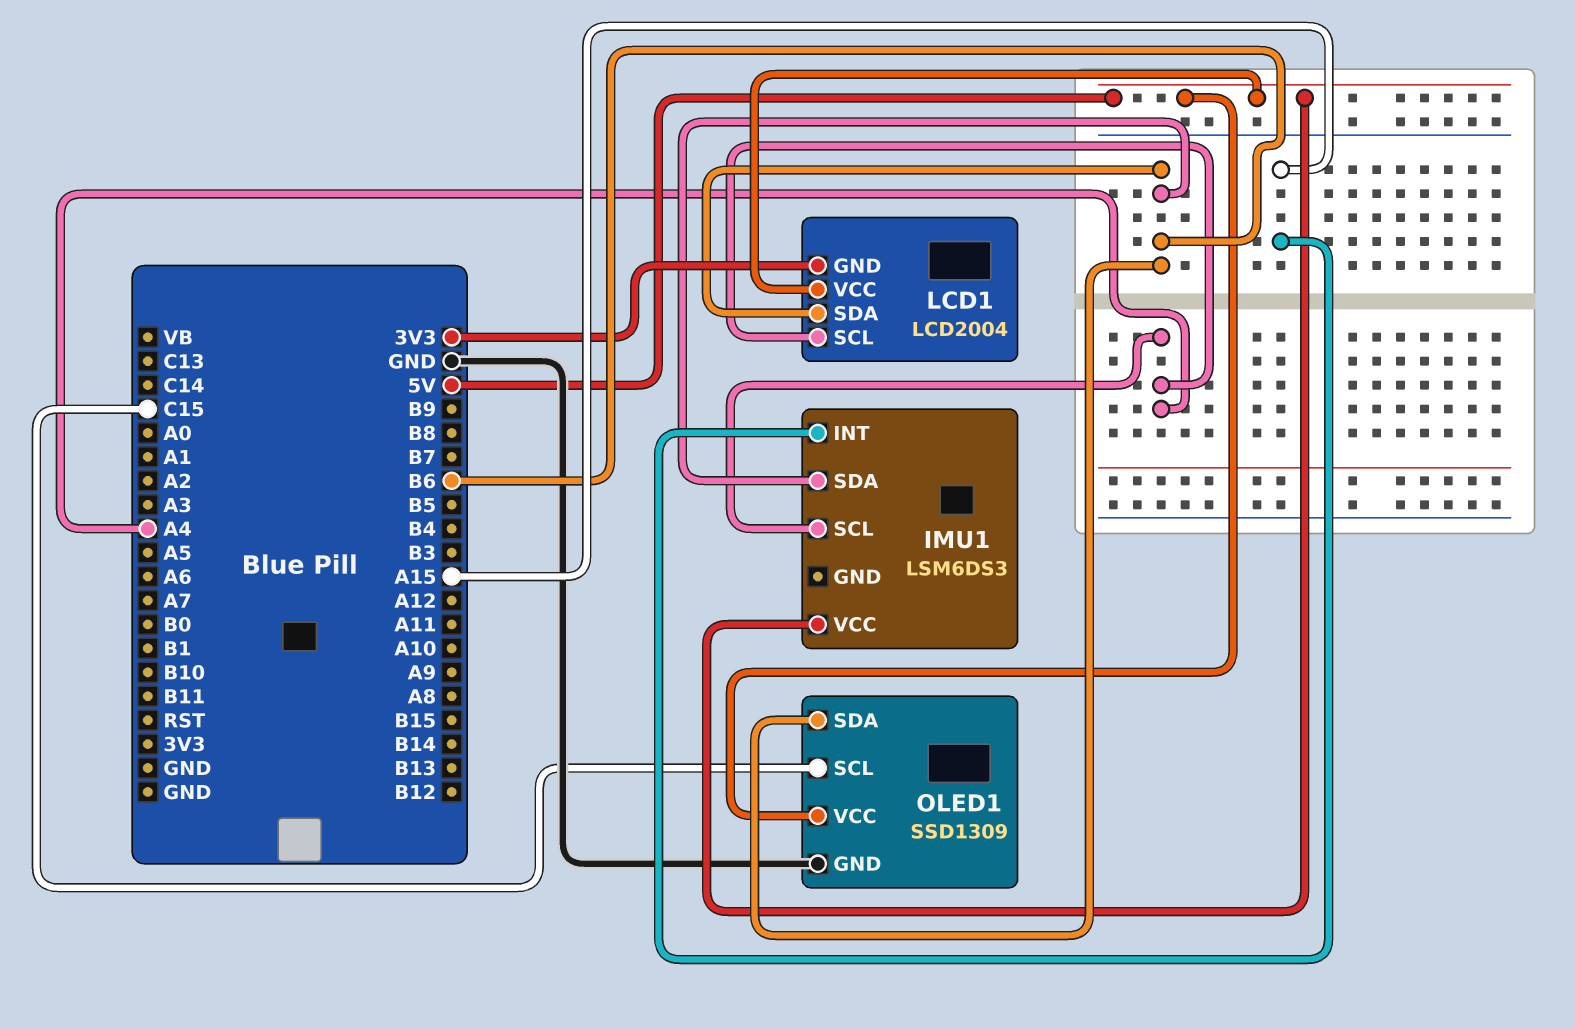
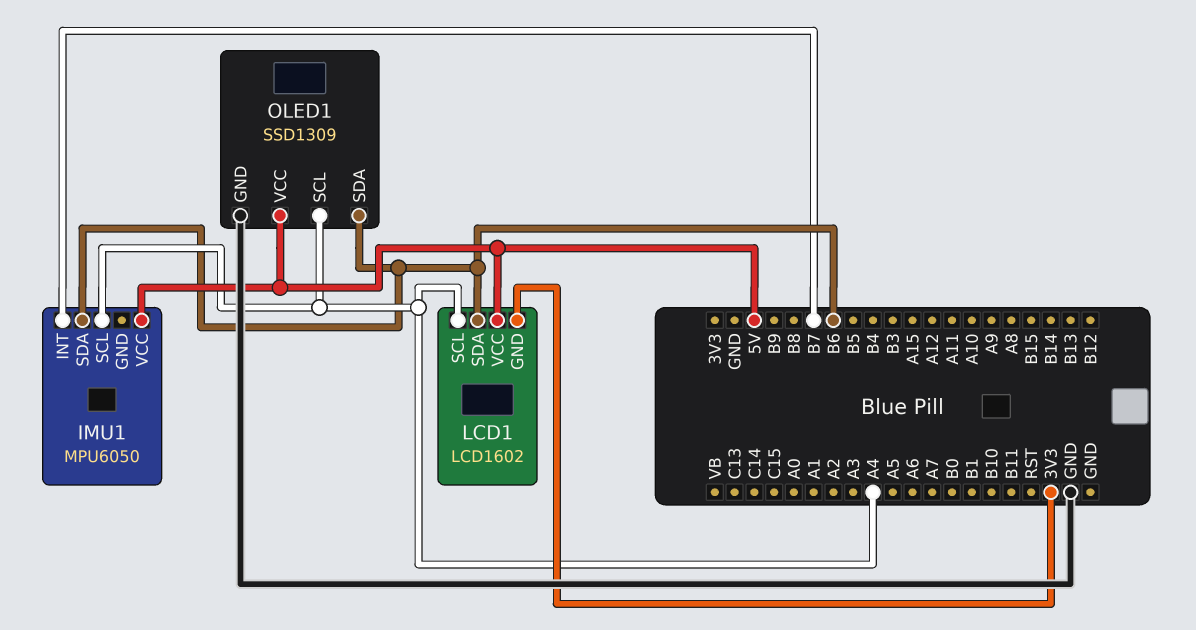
IMU1: LSM6DS3 -> MPU6050
IMU1 pin INT: A15 -> B7
LCD1: LCD2004 -> LCD1602
OLED1 pin SCL: C15 -> A4

